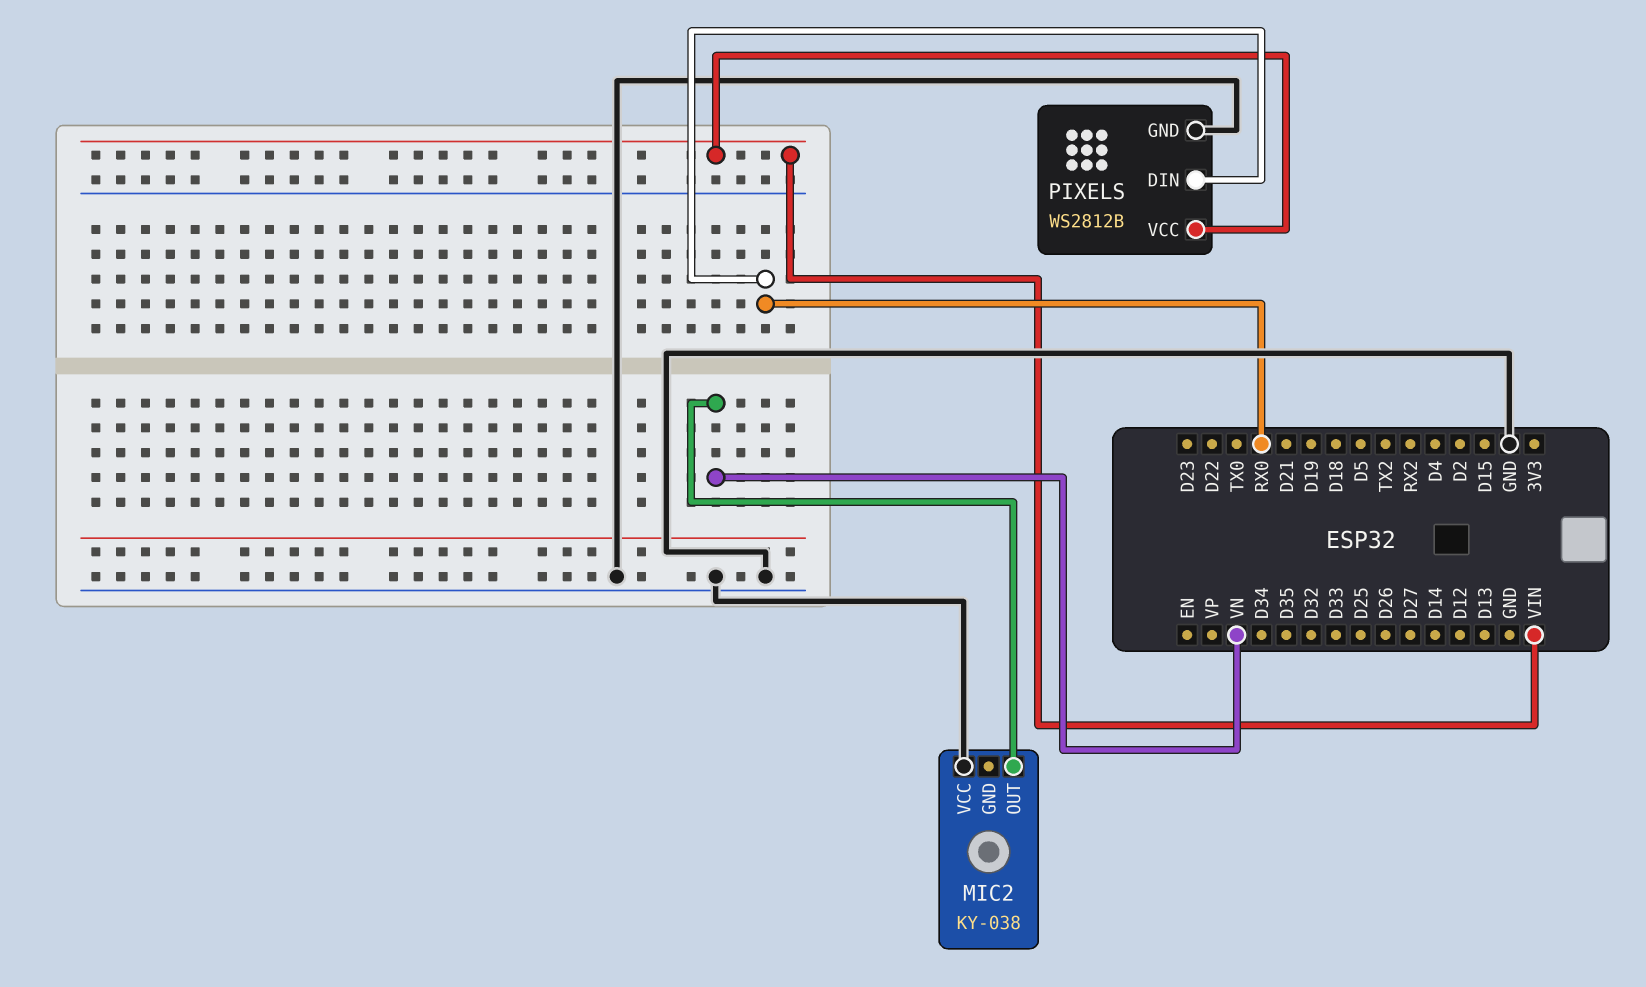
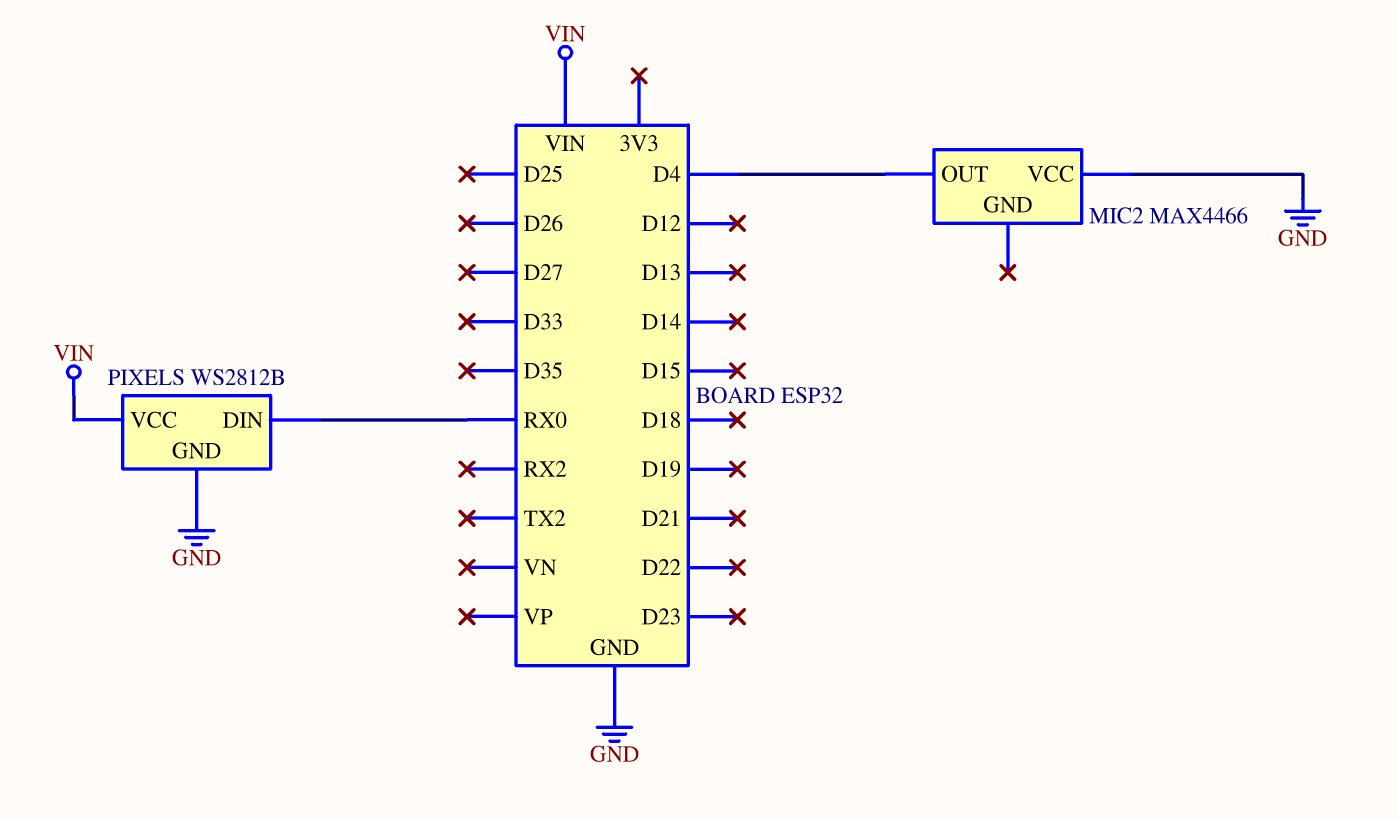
MIC2: KY-038 -> MAX4466
MIC2 pin OUT: VN -> D4

